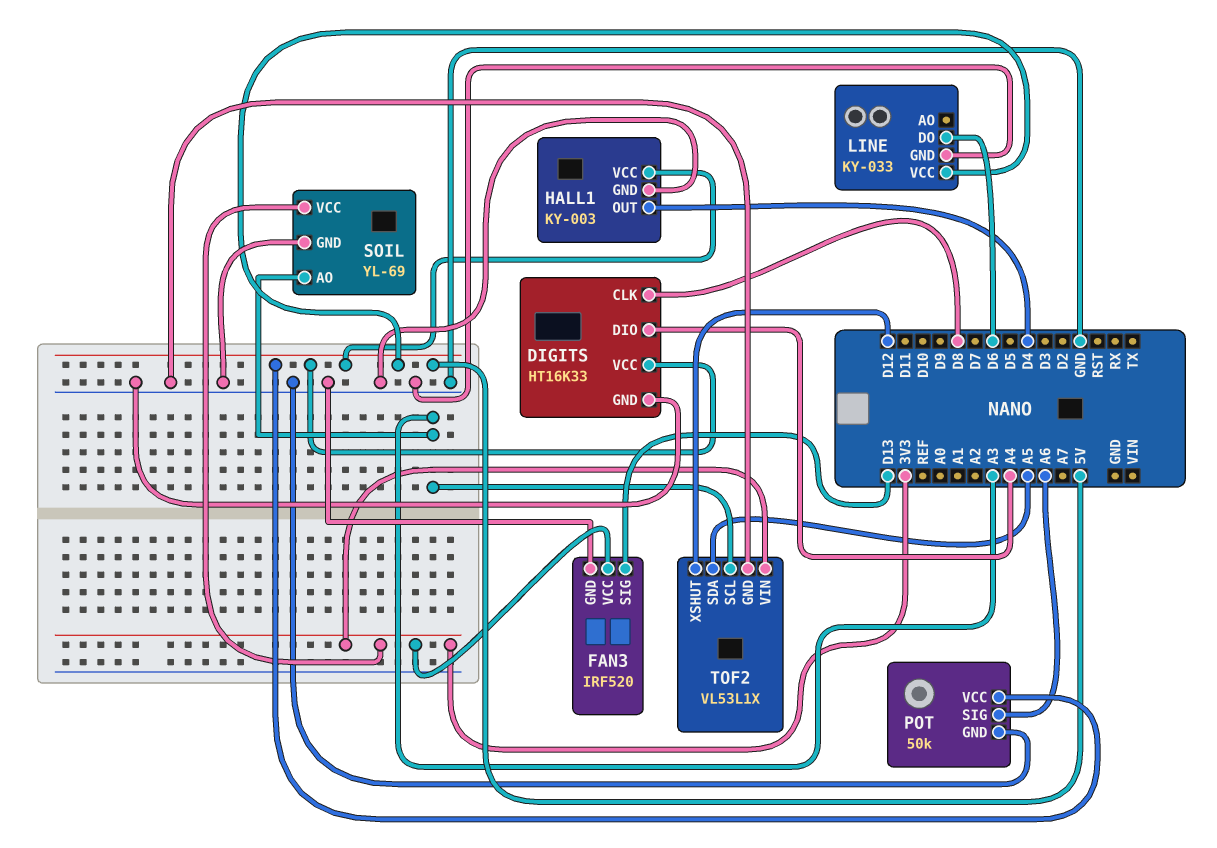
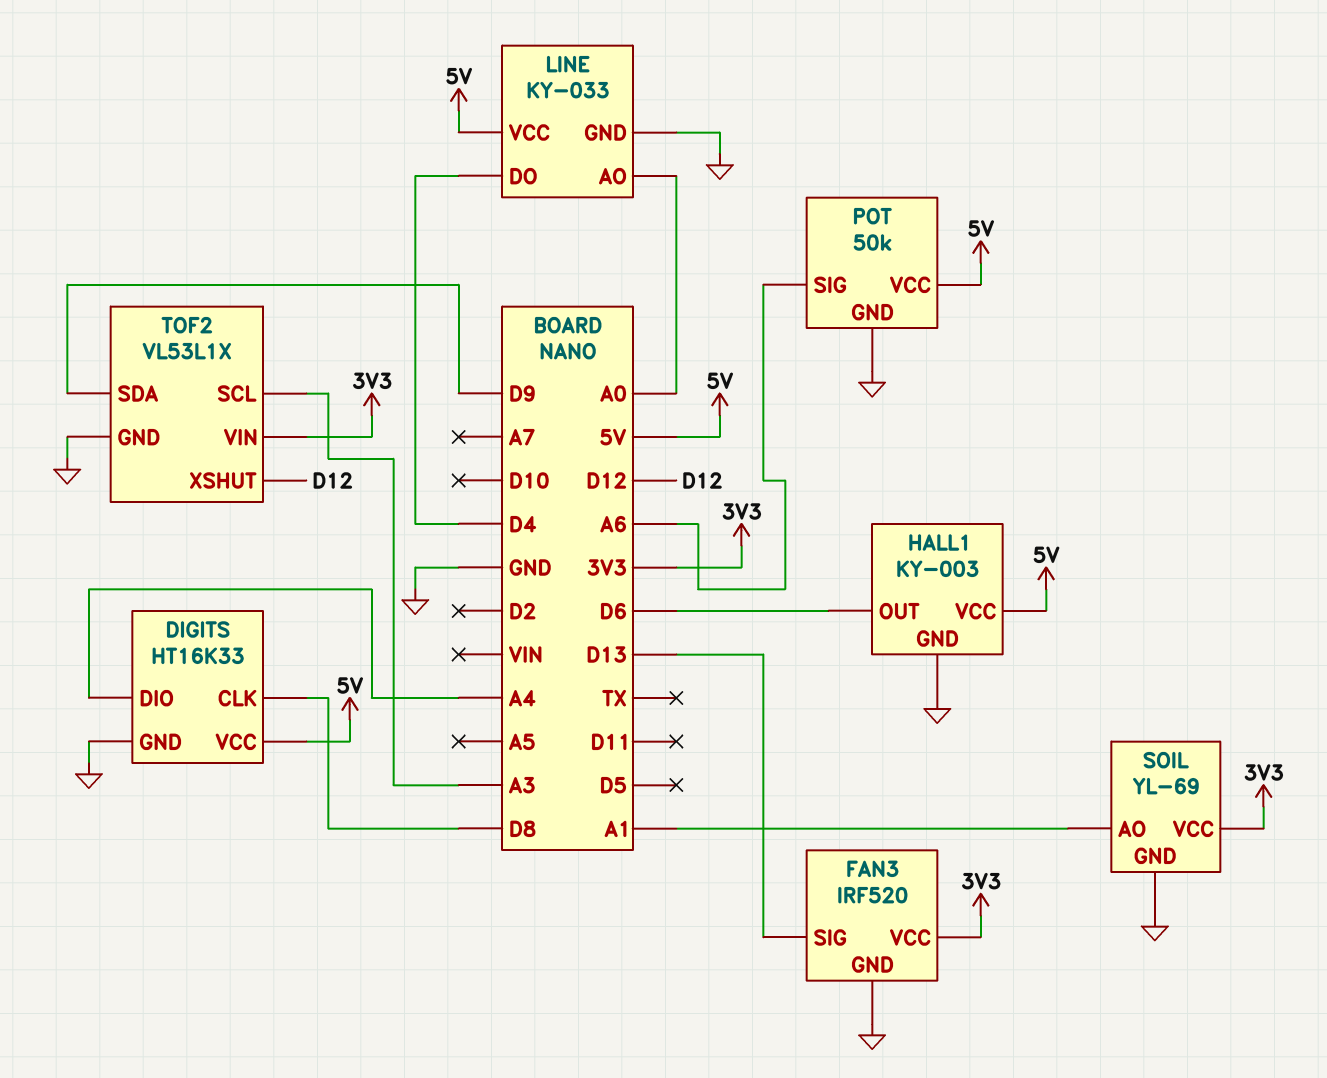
HALL1 pin OUT: D4 -> D6
LINE pin AO: none -> A0
LINE pin DO: D6 -> D4
SOIL pin AO: A3 -> A1
TOF2 pin SDA: A5 -> D9

